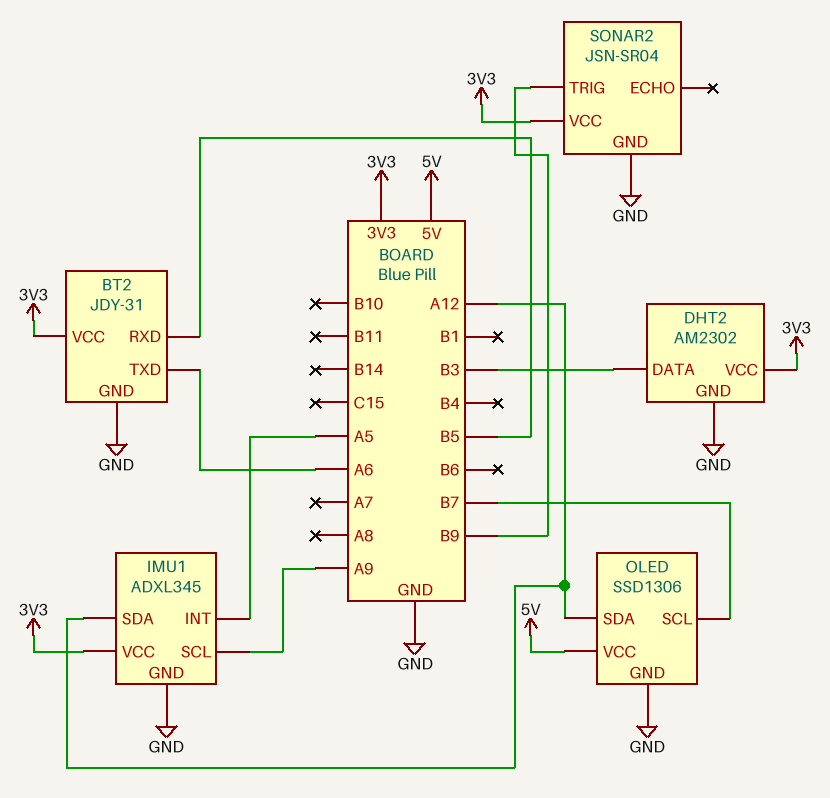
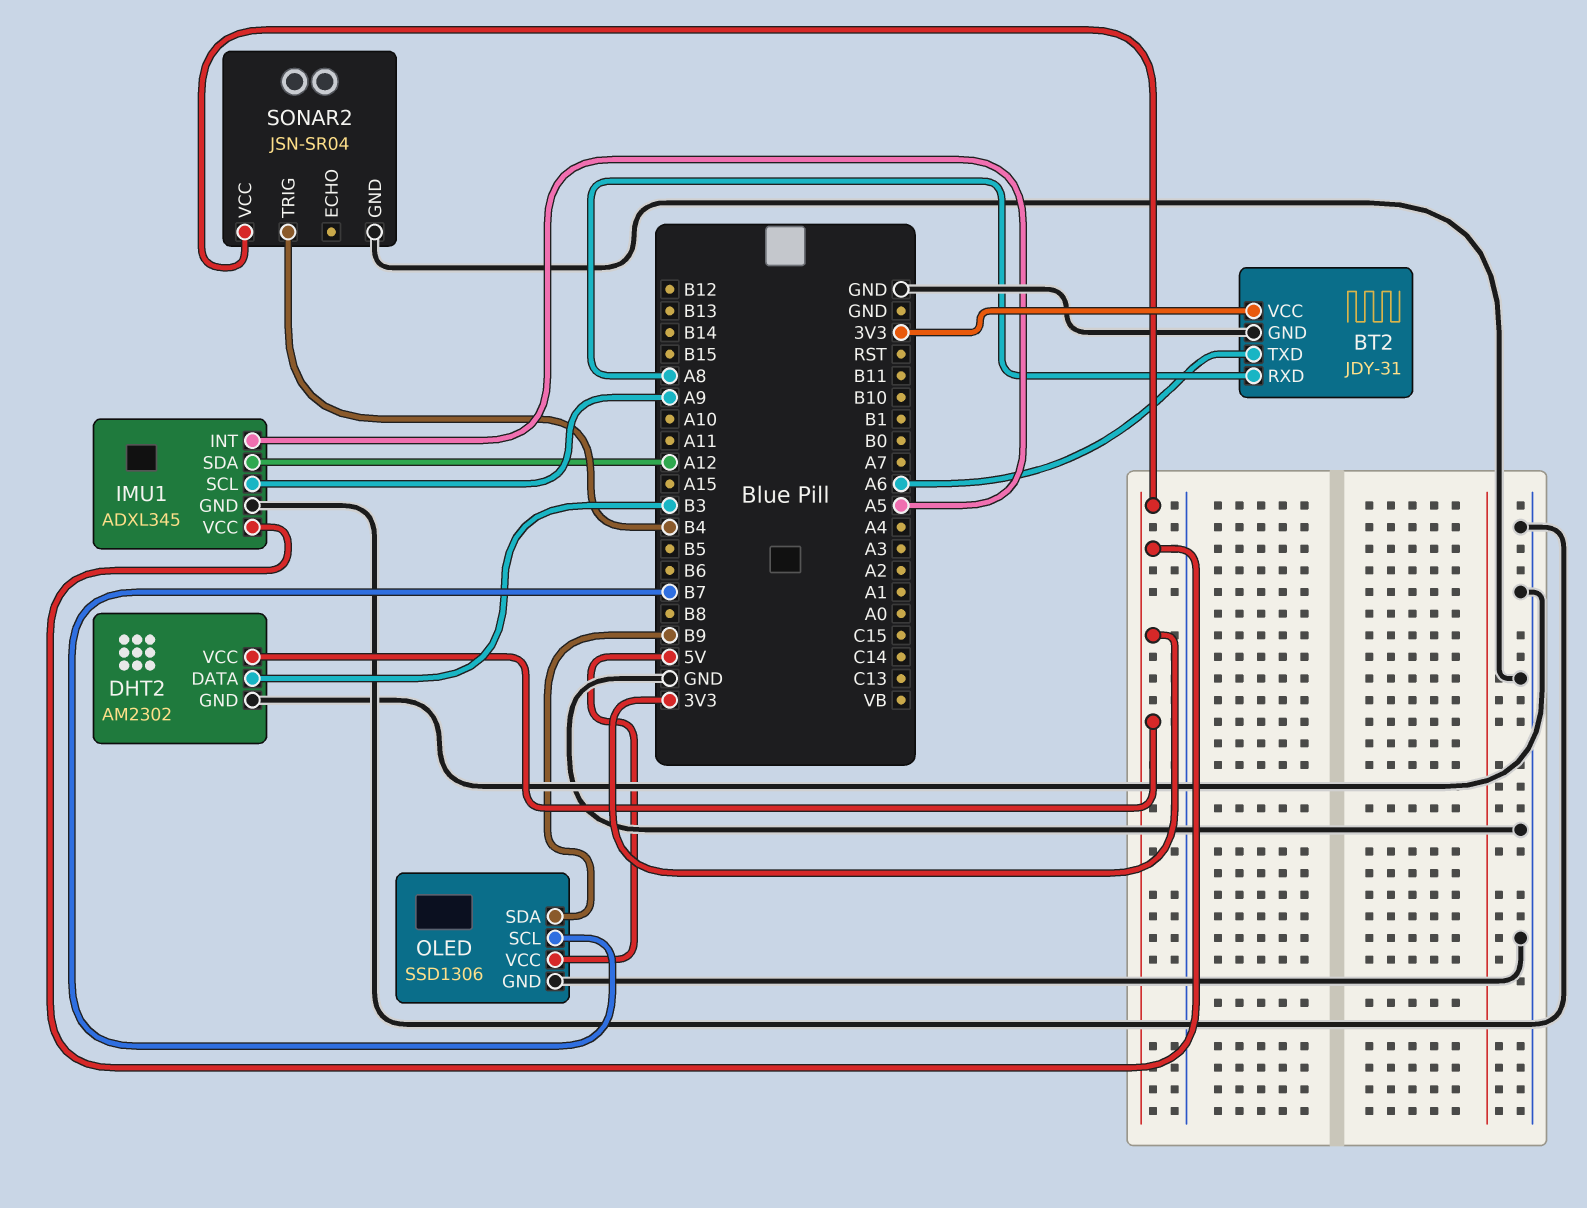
BT2 pin RXD: B5 -> A8
OLED pin SDA: A12 -> B9
SONAR2 pin TRIG: B9 -> B4

